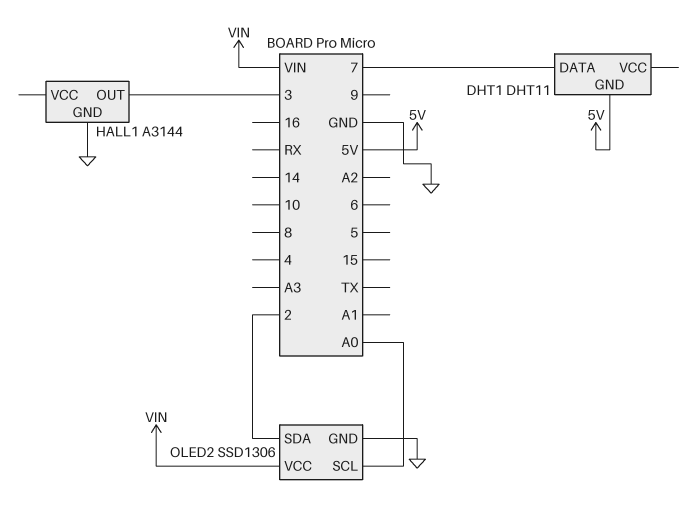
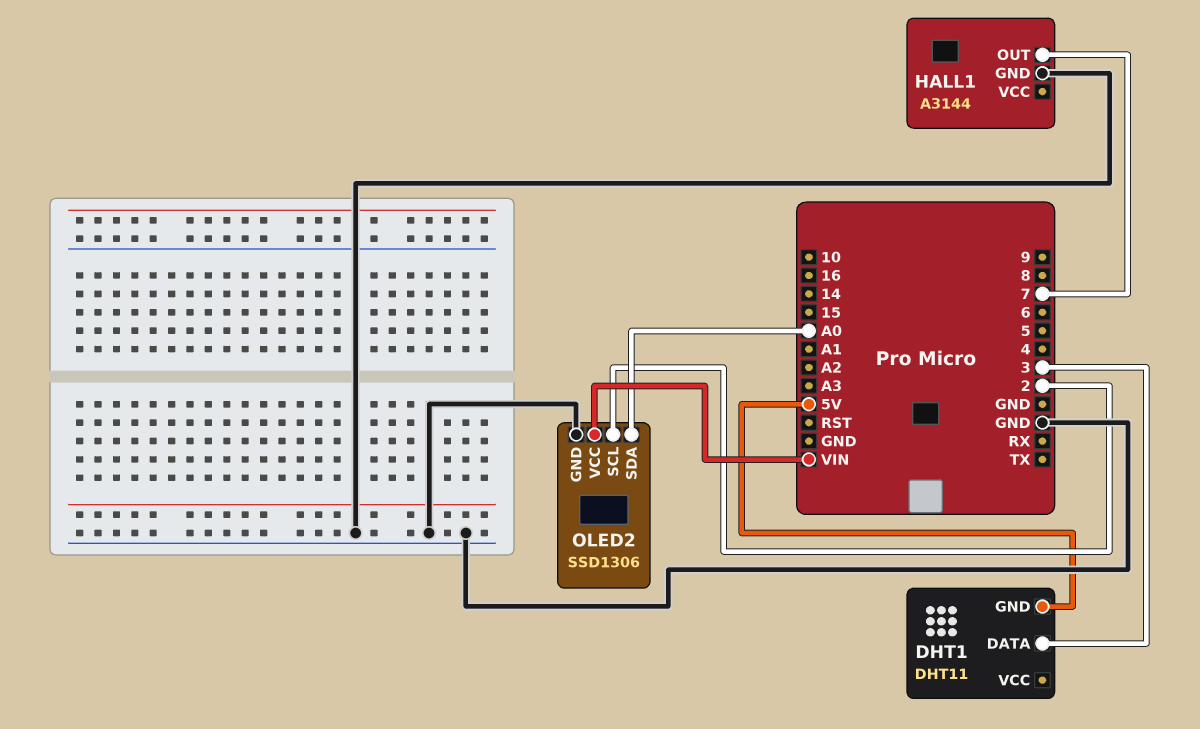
DHT1 pin DATA: 7 -> 3
HALL1 pin OUT: 3 -> 7
OLED2 pin SCL: A0 -> 2
OLED2 pin SDA: 2 -> A0

